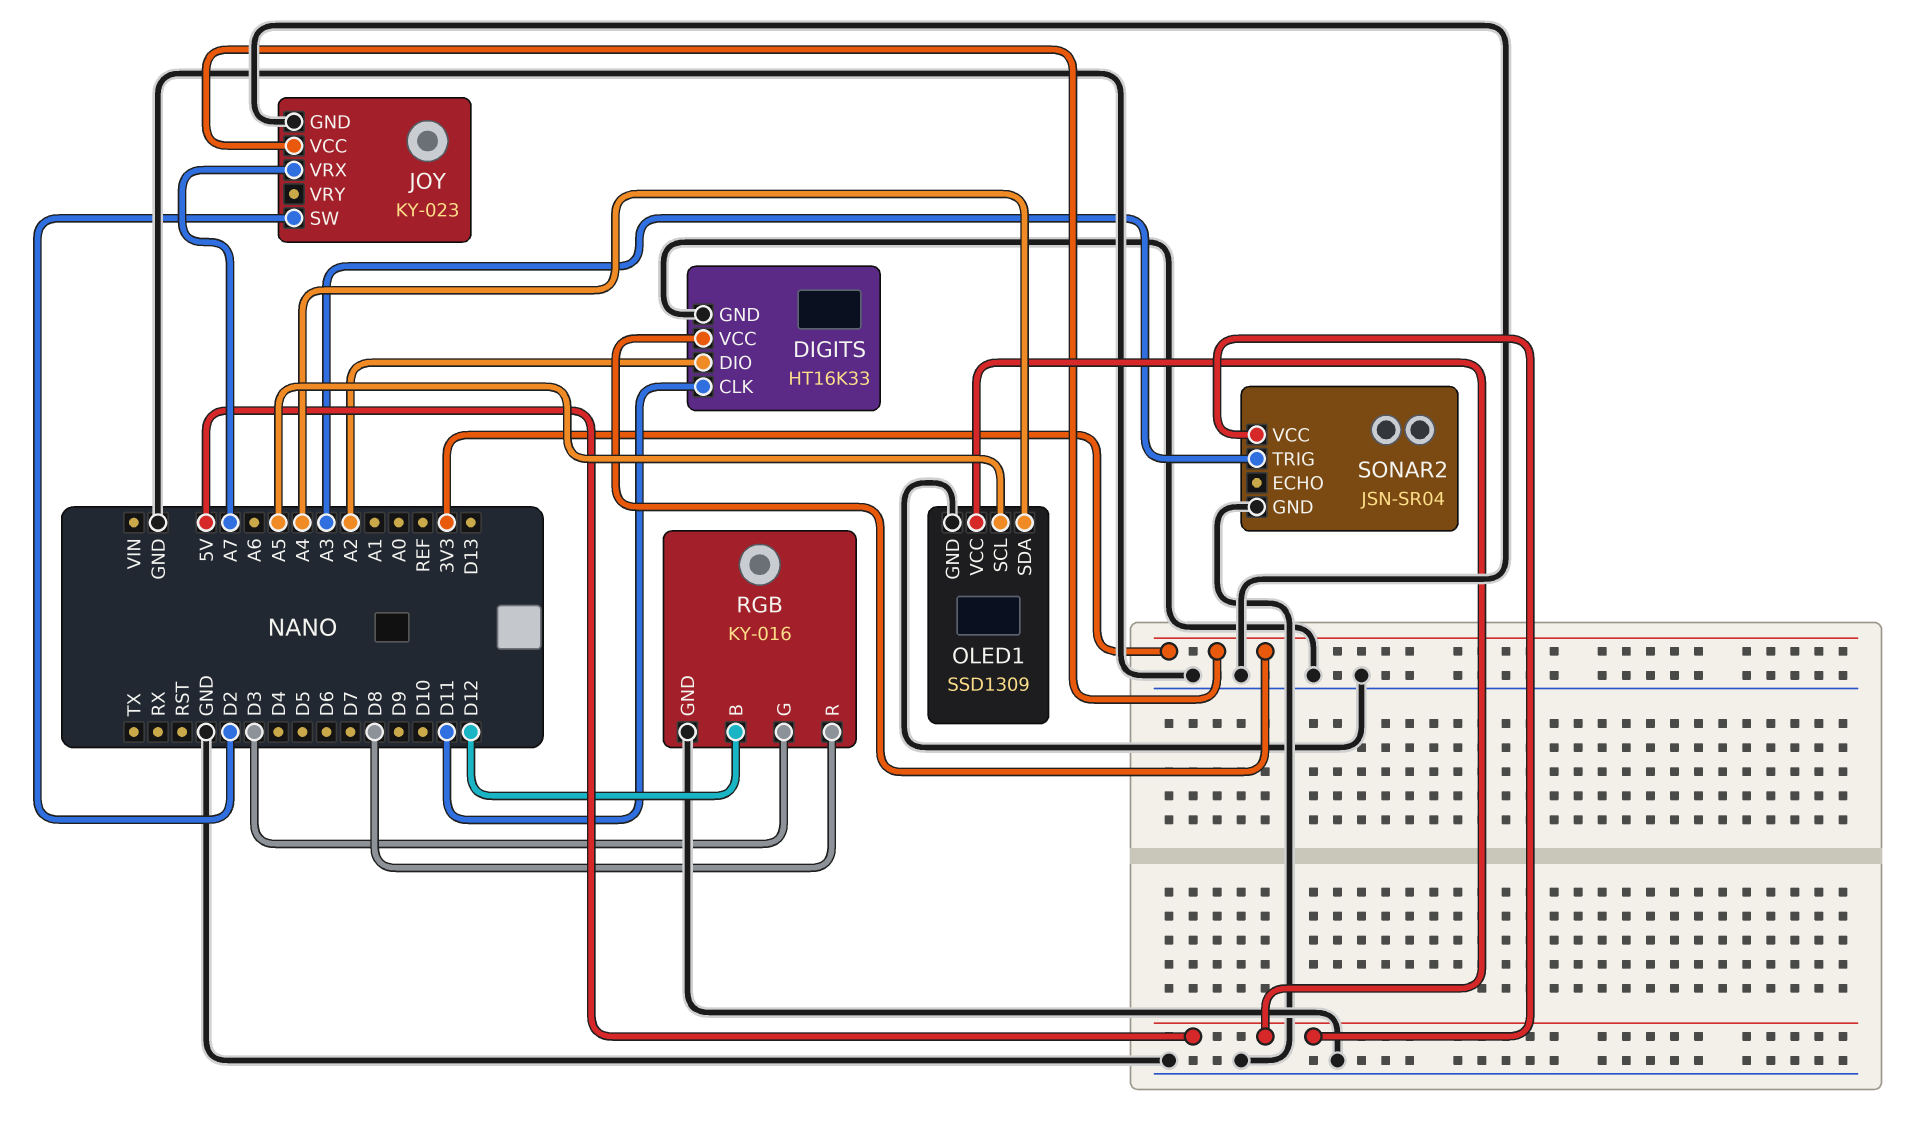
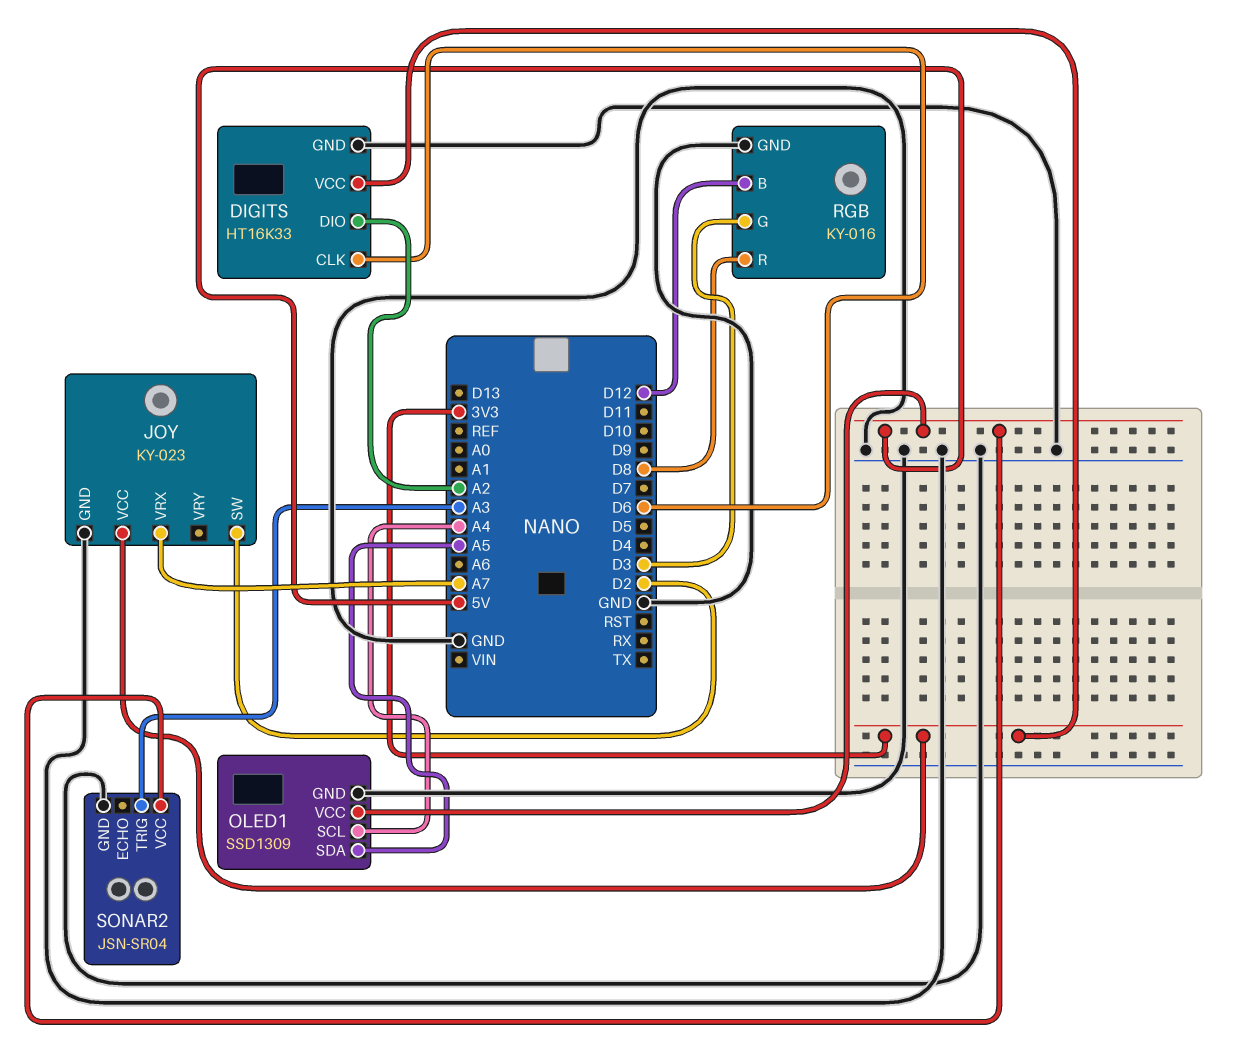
DIGITS pin CLK: D11 -> D6
OLED1 pin SCL: A5 -> A4
OLED1 pin SDA: A4 -> A5

